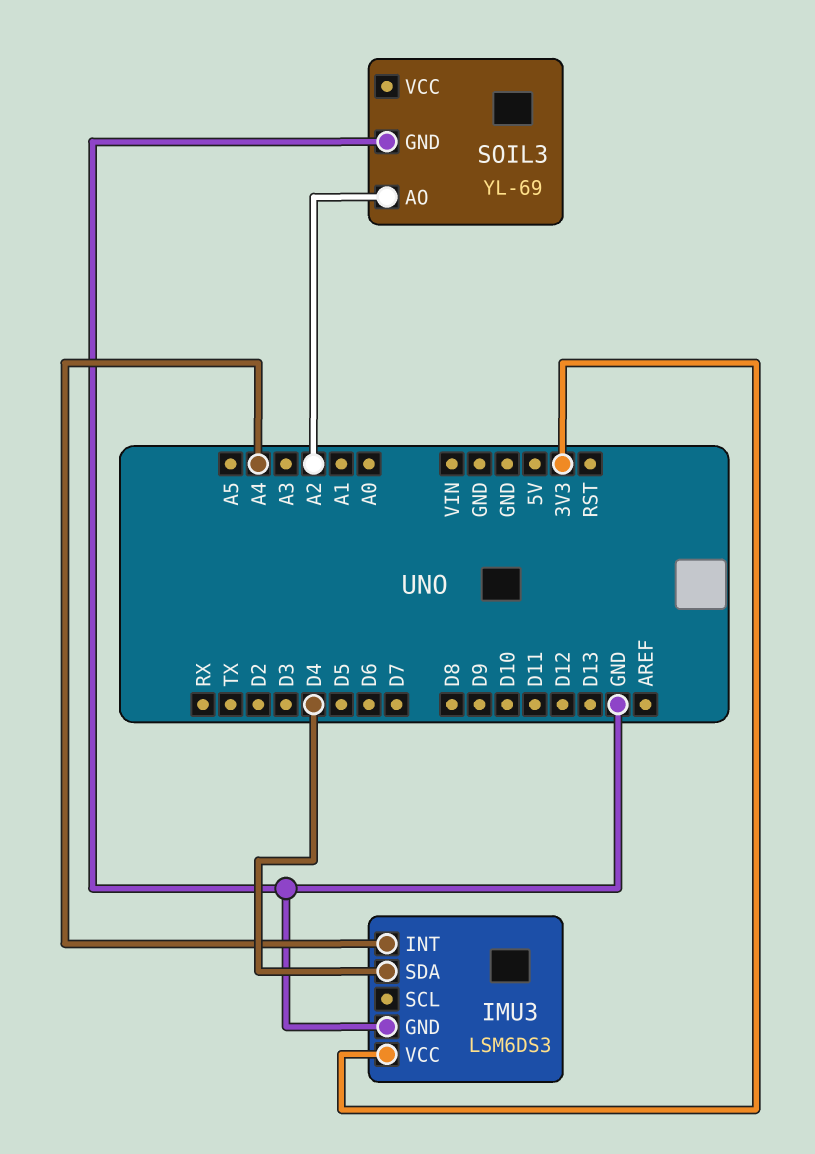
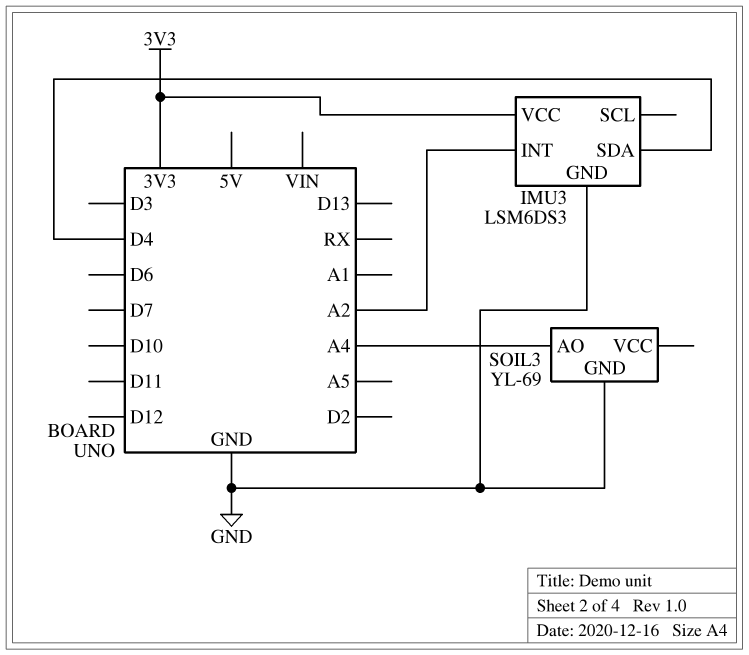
IMU3 pin INT: A4 -> A2
SOIL3 pin AO: A2 -> A4

